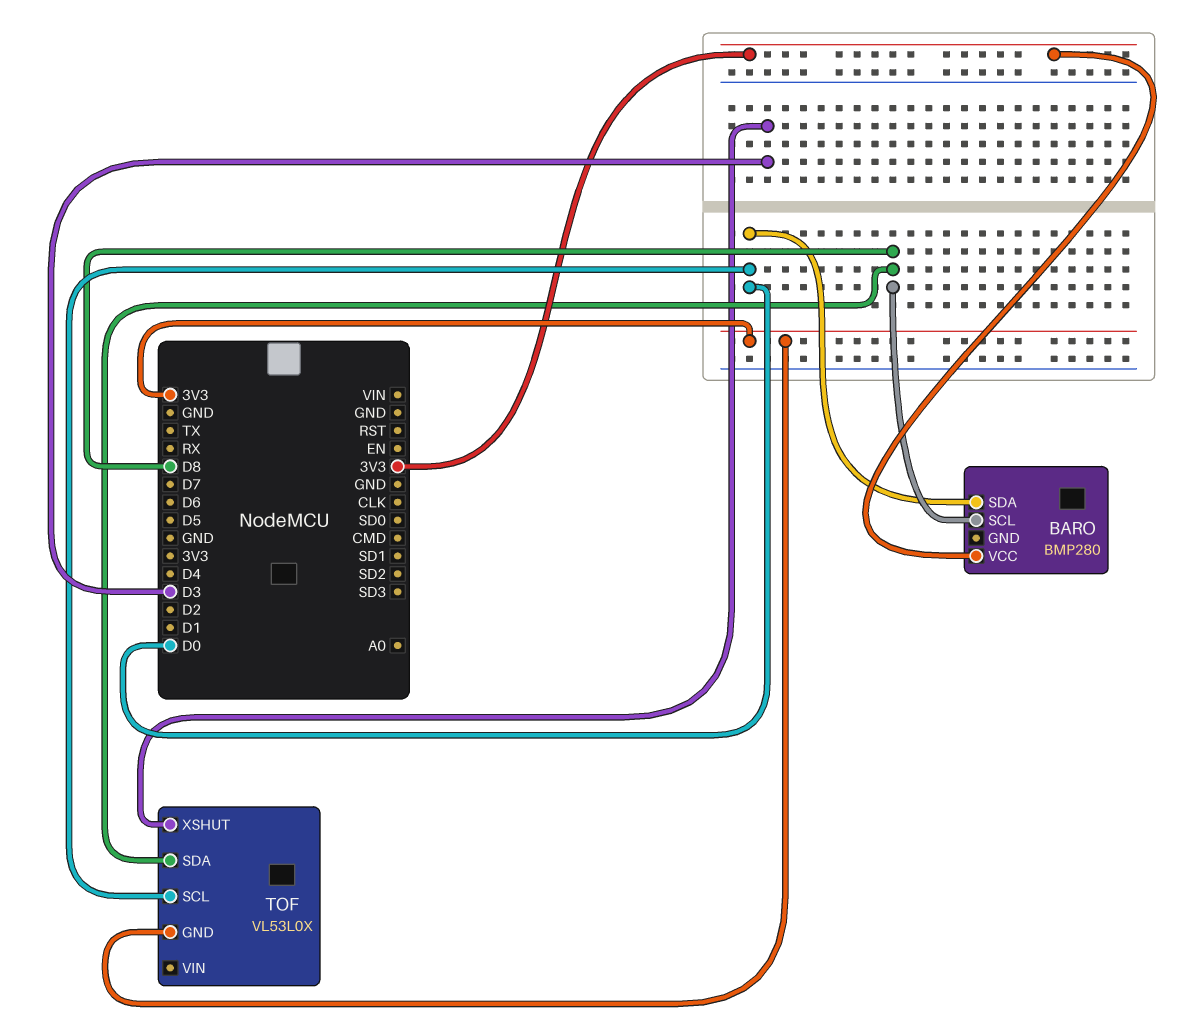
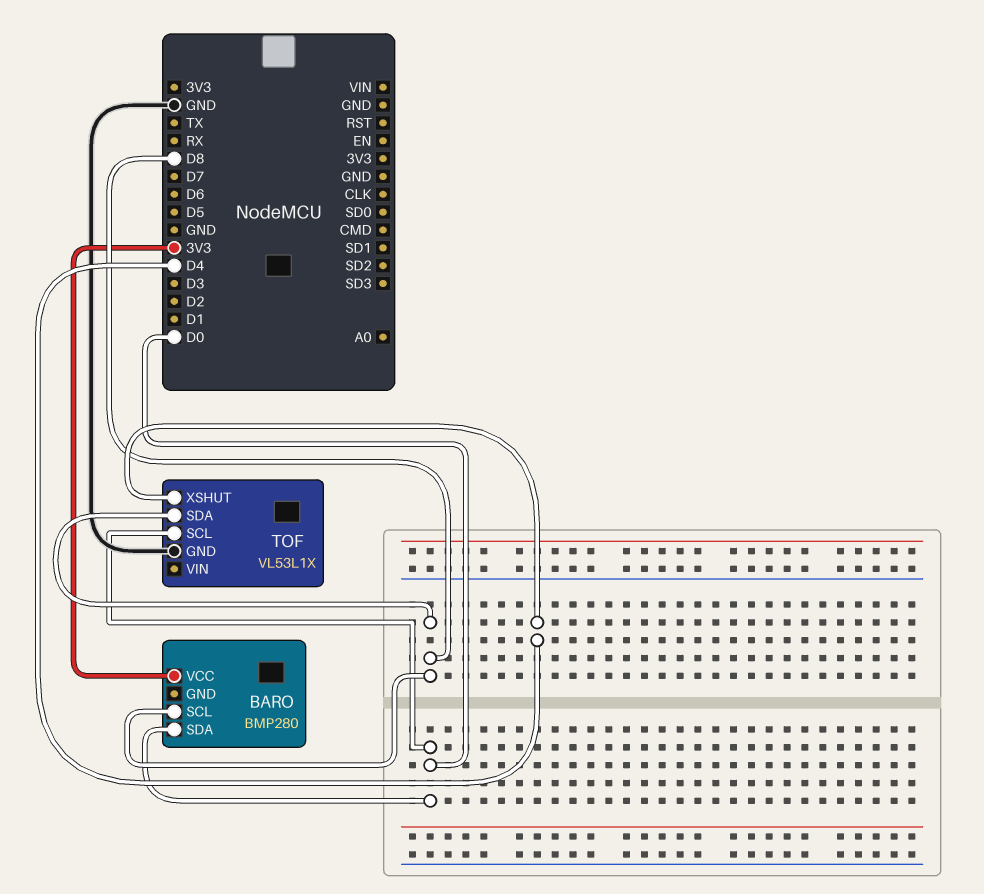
TOF: VL53L0X -> VL53L1X
TOF pin GND: 3V3 -> GND
TOF pin XSHUT: D3 -> D4

